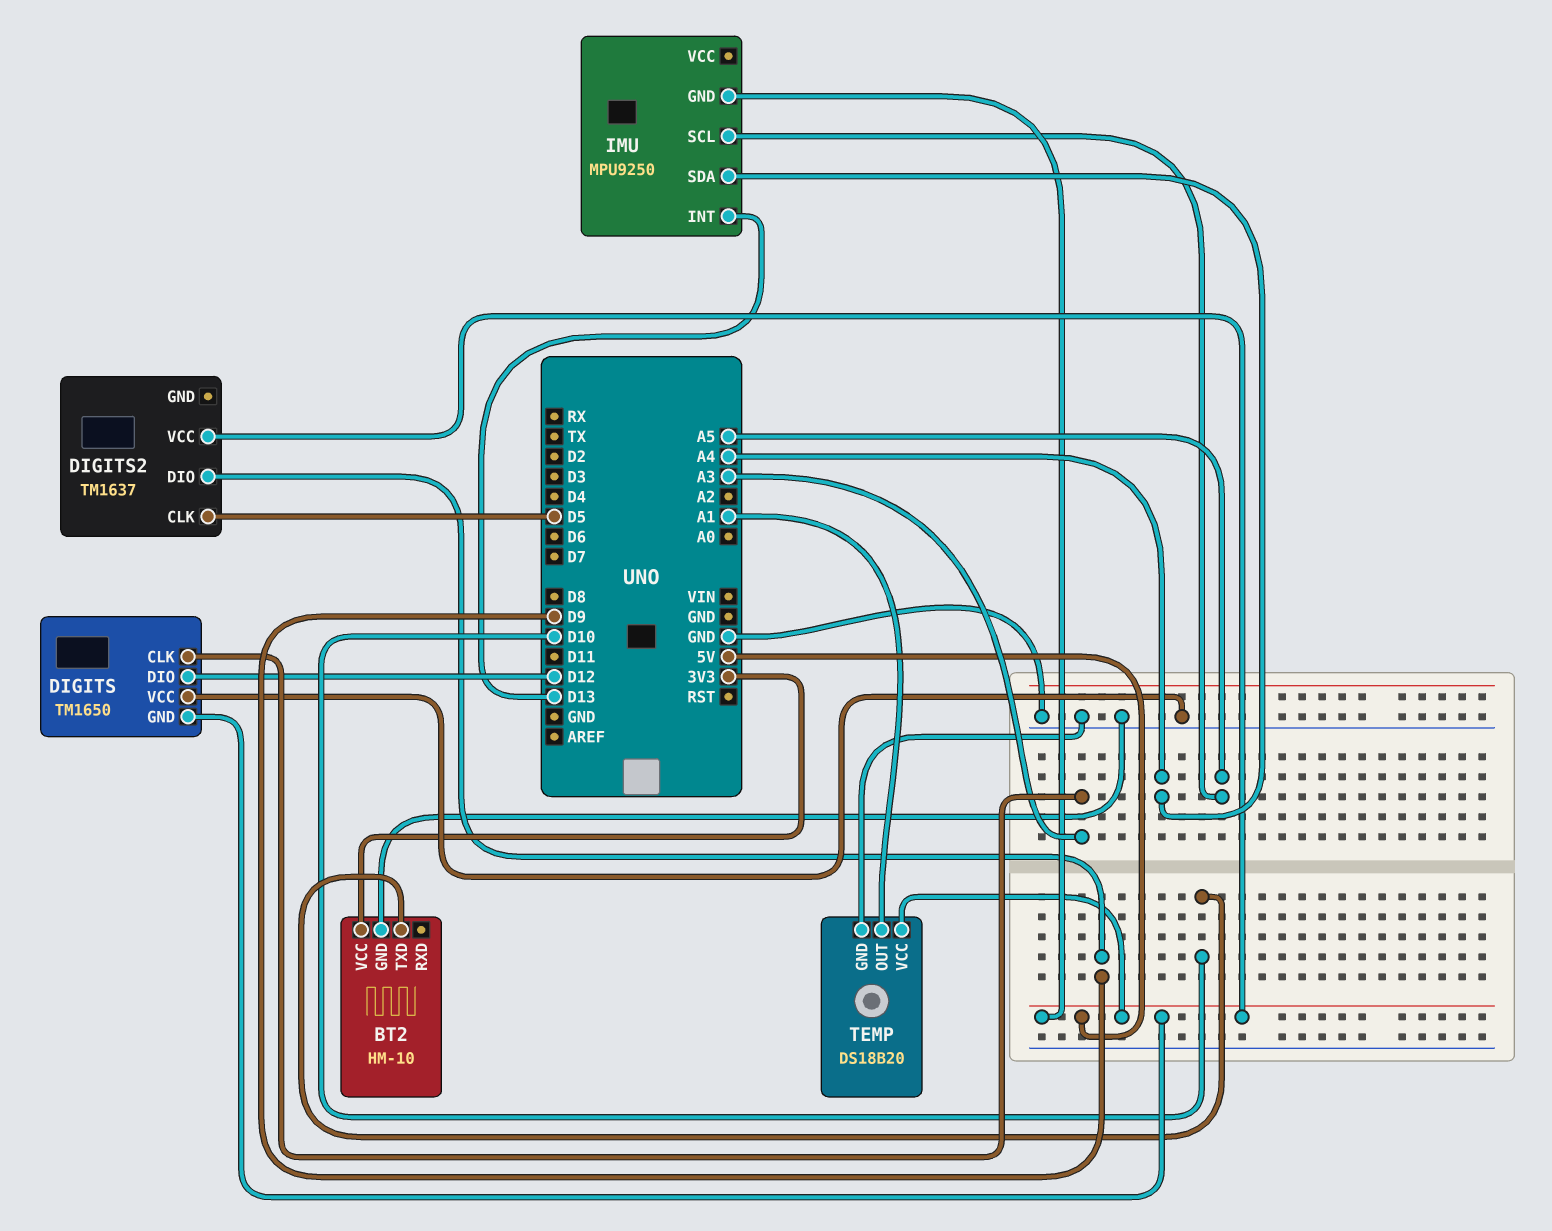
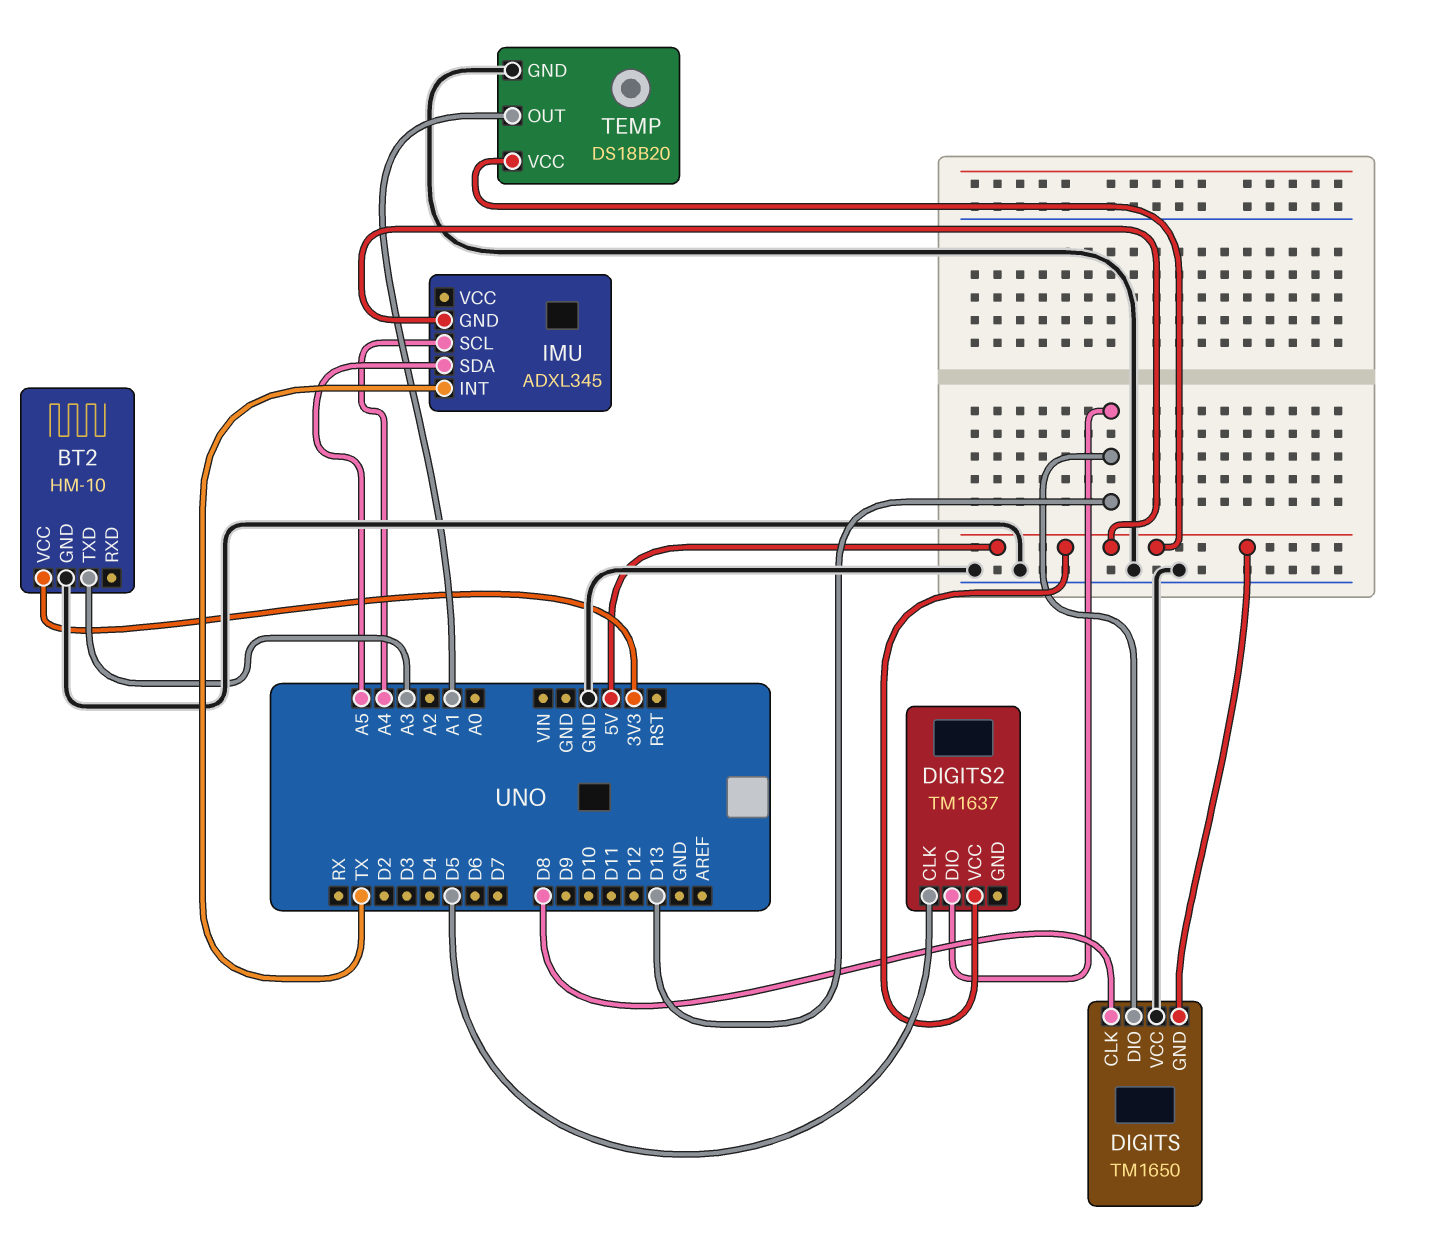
BT2 pin TXD: D10 -> A3
DIGITS pin CLK: A3 -> D8
DIGITS pin DIO: D12 -> D13
DIGITS2 pin DIO: D9 -> D13
IMU: MPU9250 -> ADXL345
IMU pin INT: D13 -> TX
IMU pin SCL: A5 -> A4
IMU pin SDA: A4 -> A5

